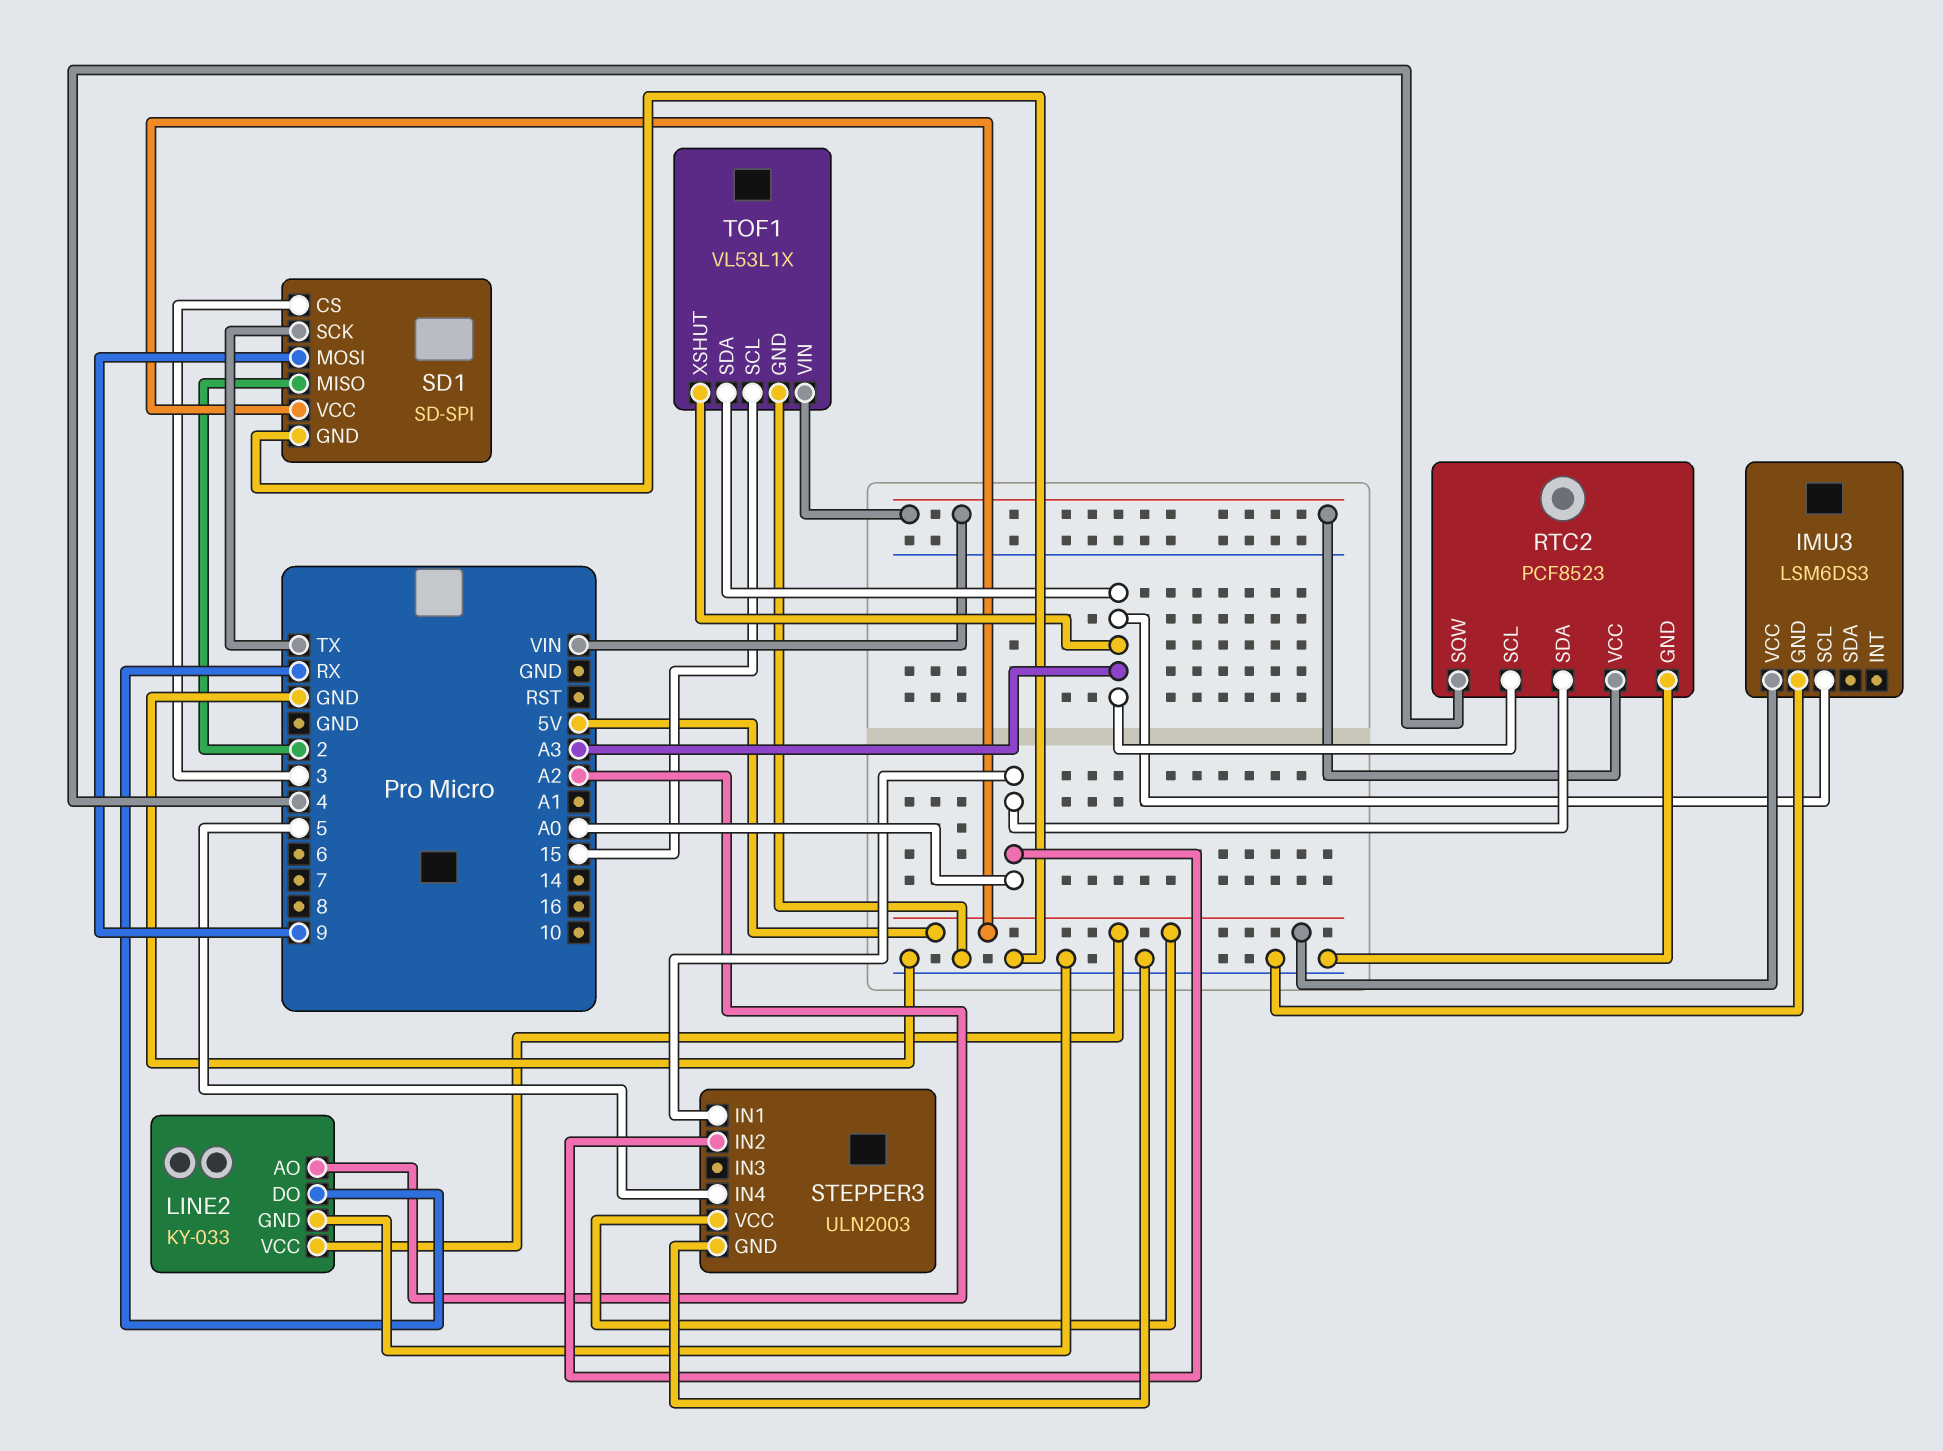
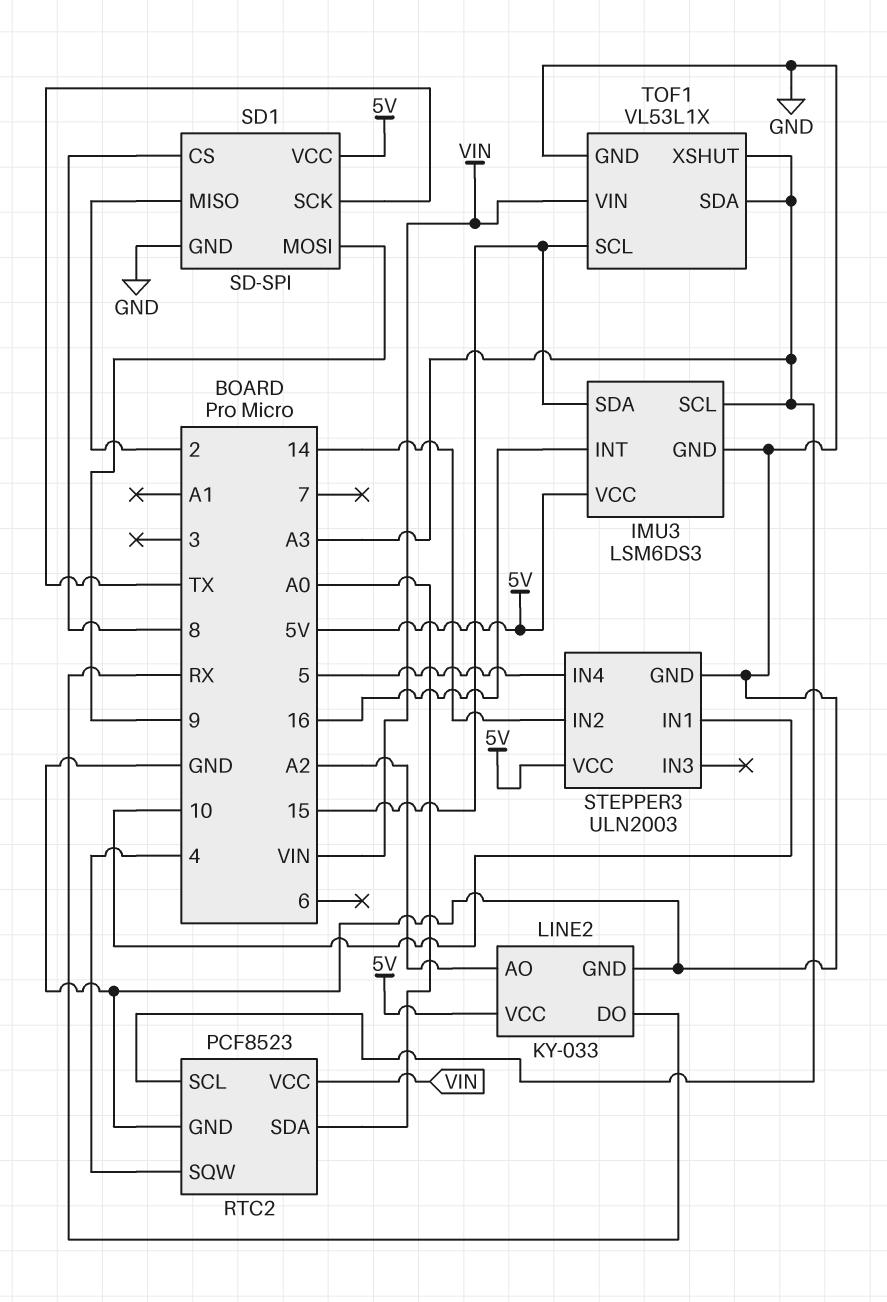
IMU3 pin INT: none -> 16
IMU3 pin SDA: none -> 15
SD1 pin CS: 3 -> 8
STEPPER3 pin IN1: A0 -> 10
STEPPER3 pin IN2: A0 -> 14

